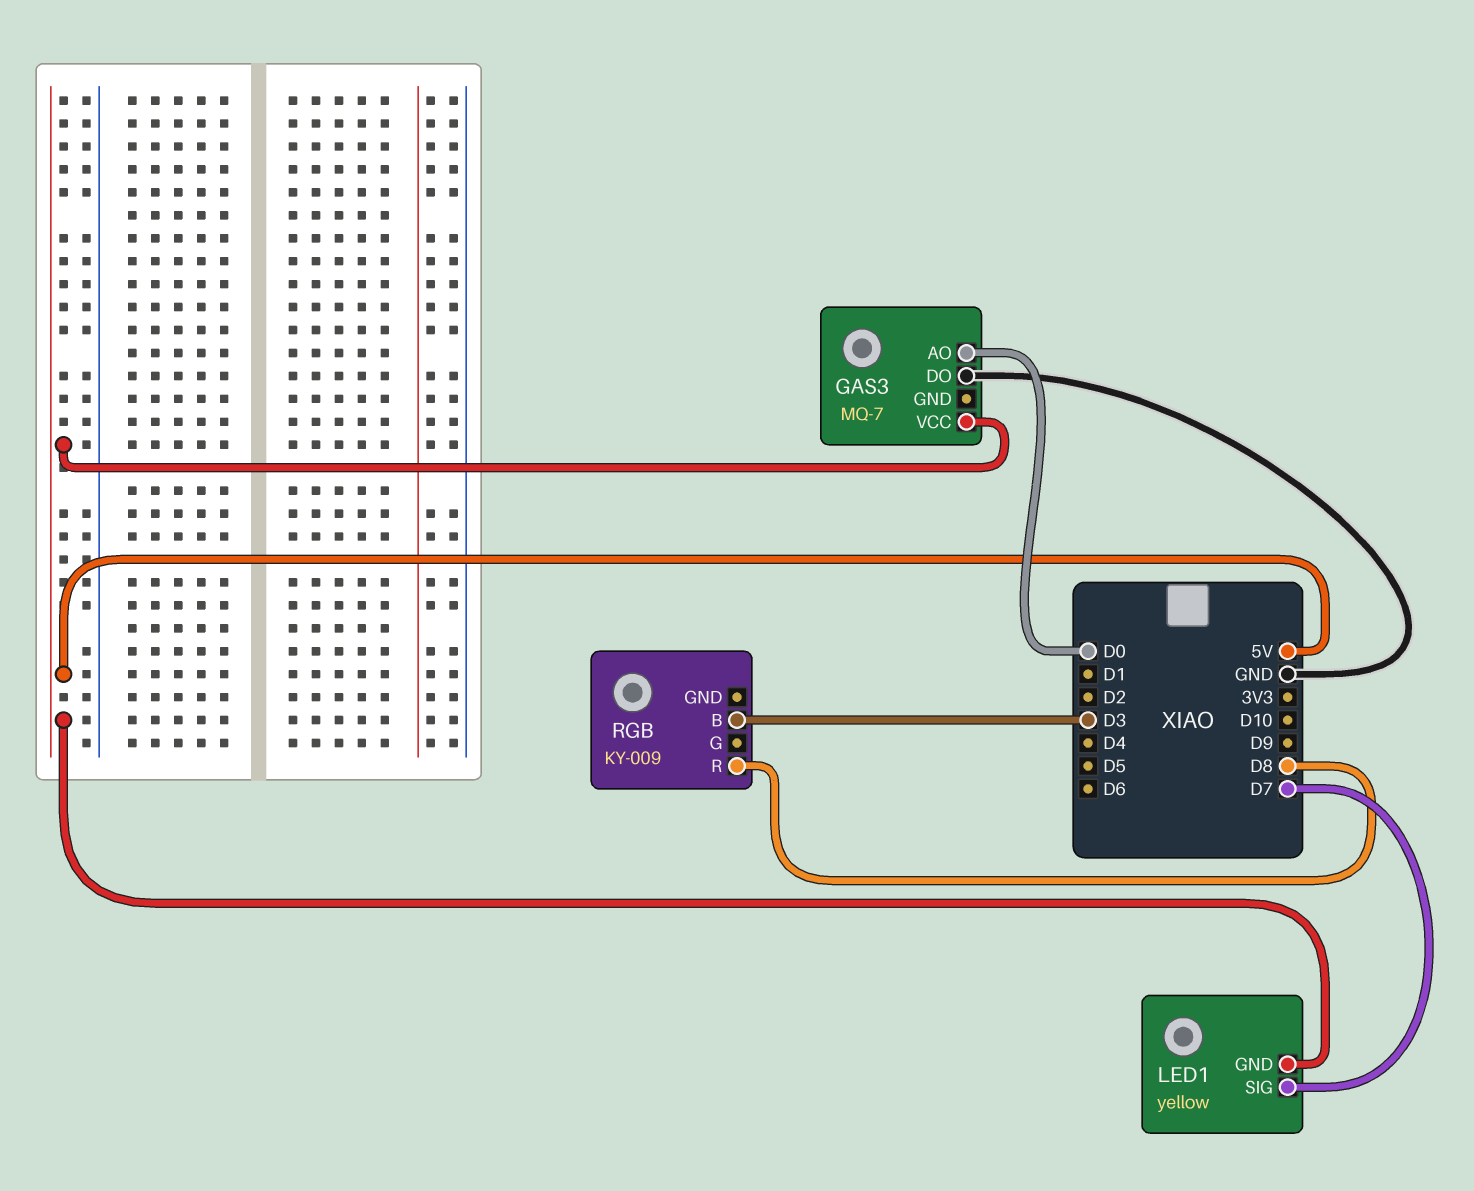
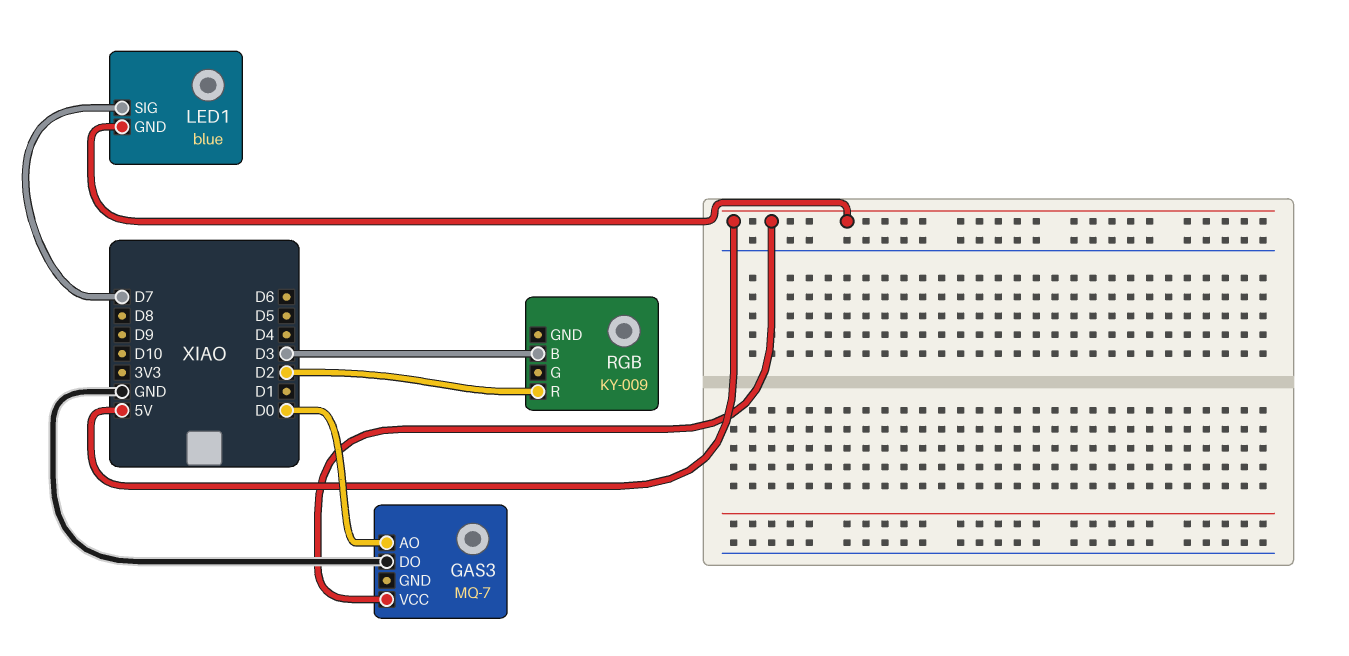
LED1: yellow -> blue
RGB pin R: D8 -> D2

